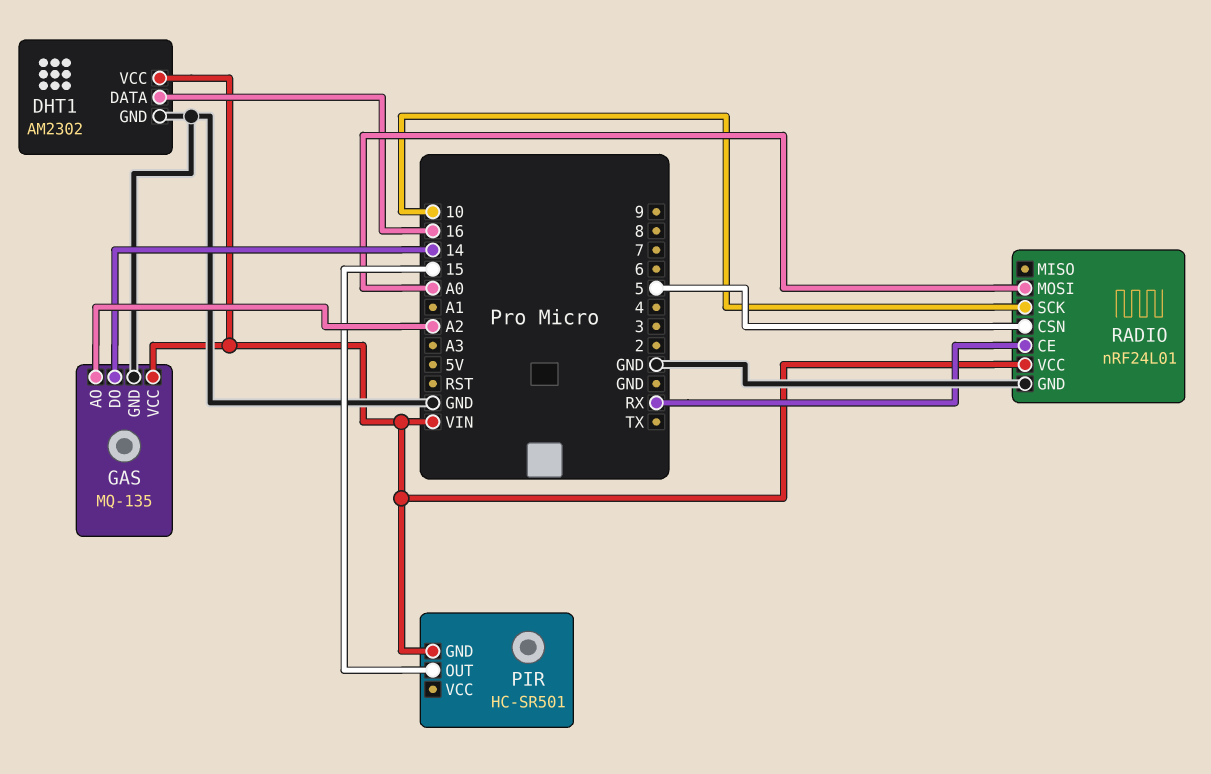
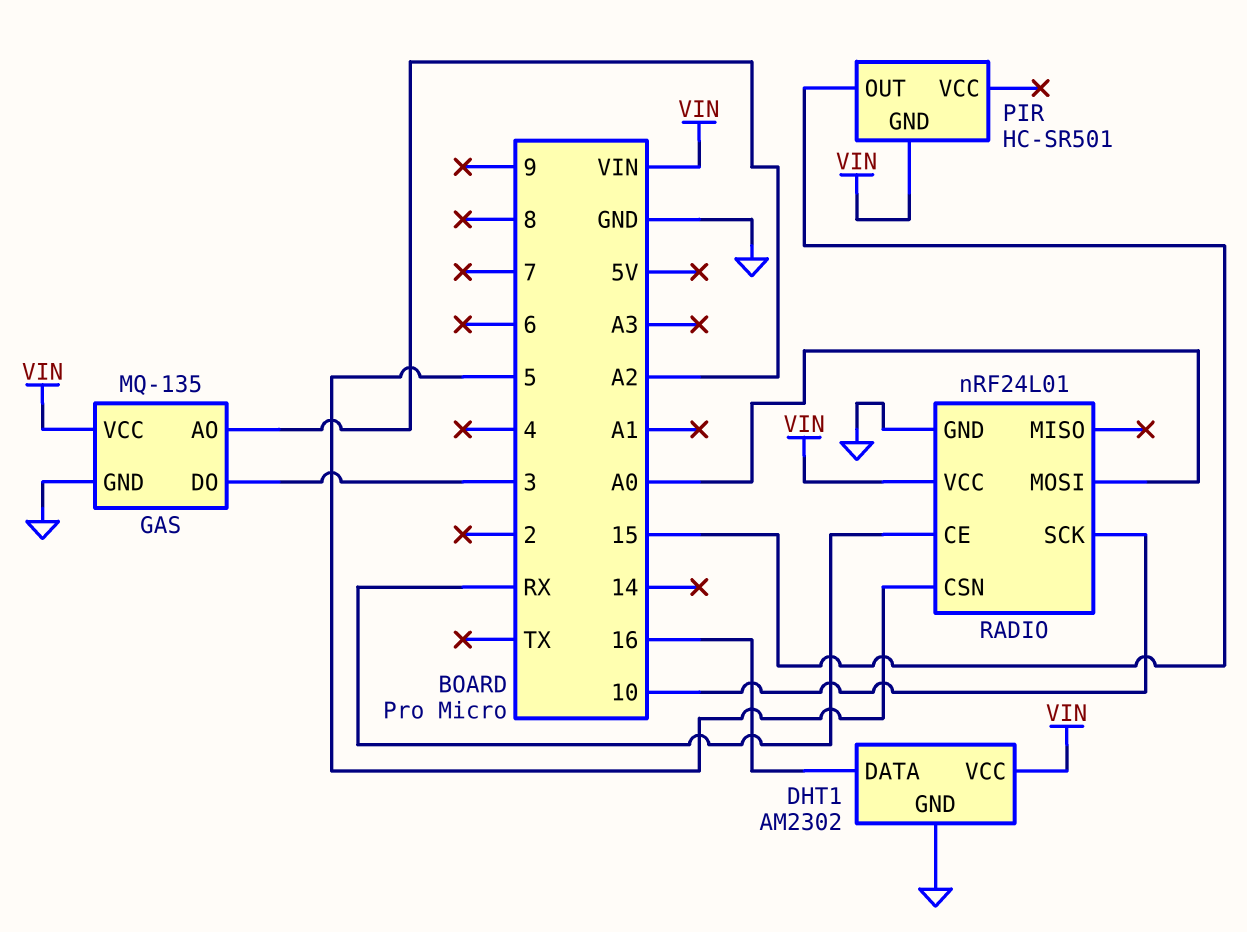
GAS pin DO: 14 -> 3

